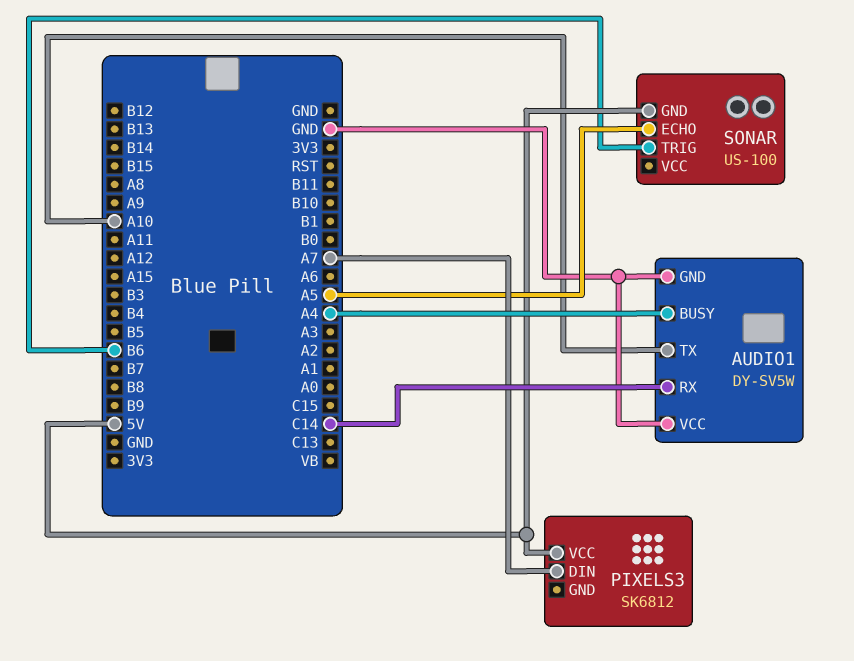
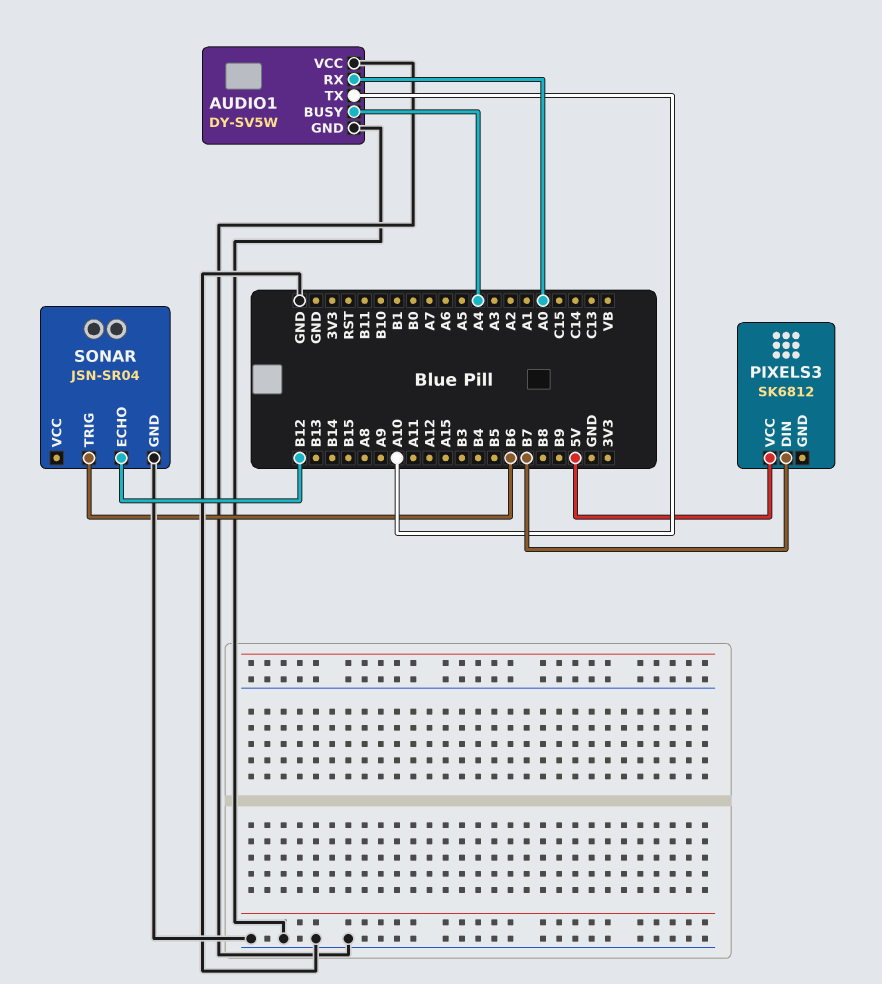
AUDIO1 pin RX: C14 -> A0
PIXELS3 pin DIN: A7 -> B7
SONAR: US-100 -> JSN-SR04
SONAR pin ECHO: A5 -> B12
SONAR pin GND: 5V -> GND

